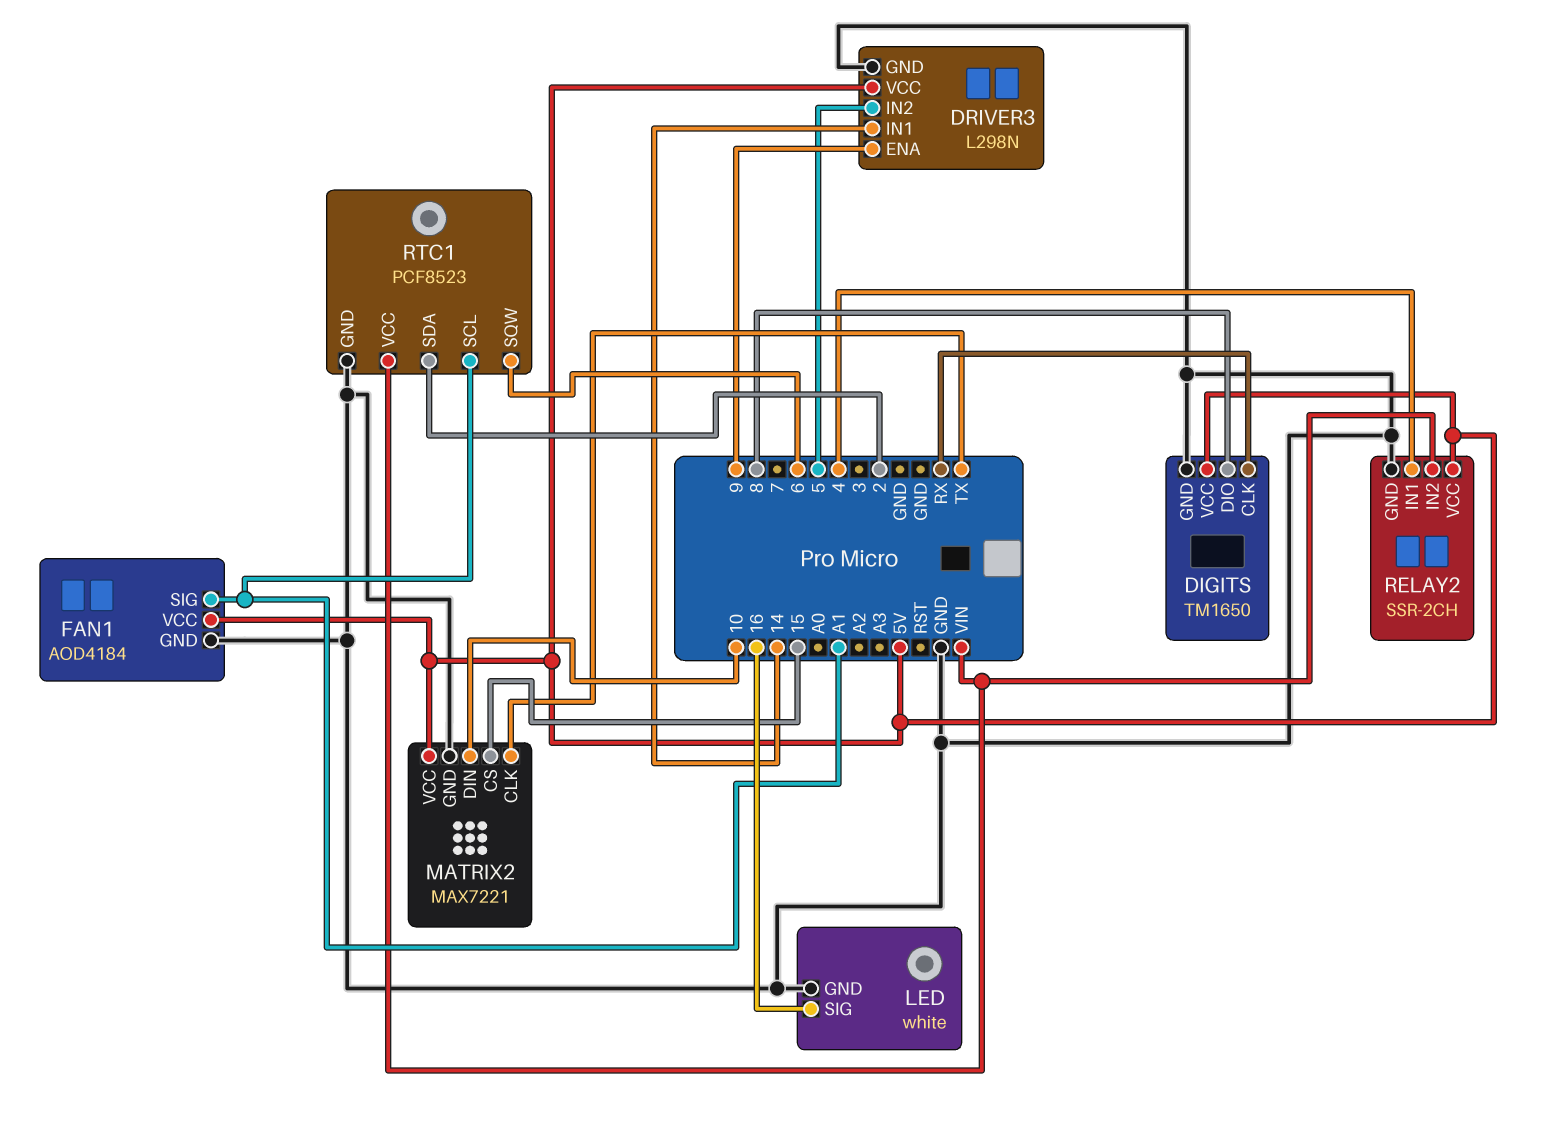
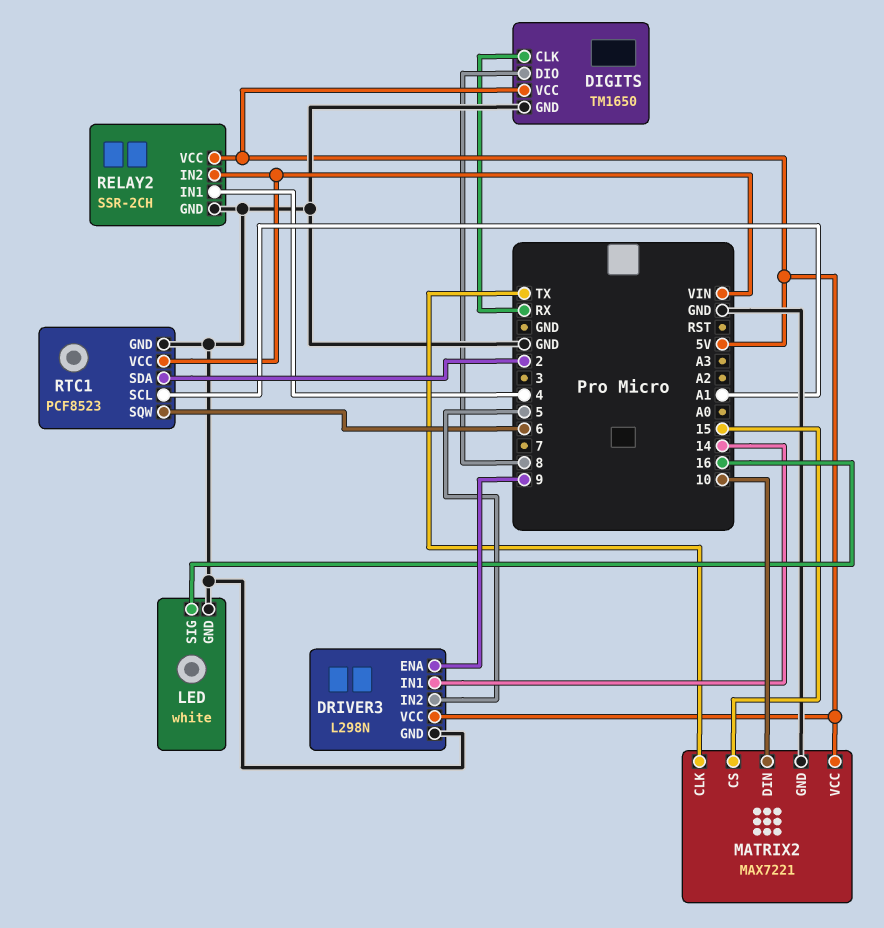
FAN1: AOD4184 -> none
FAN1 pin GND: GND -> none
FAN1 pin SIG: A1 -> none
FAN1 pin VCC: 5V -> none

